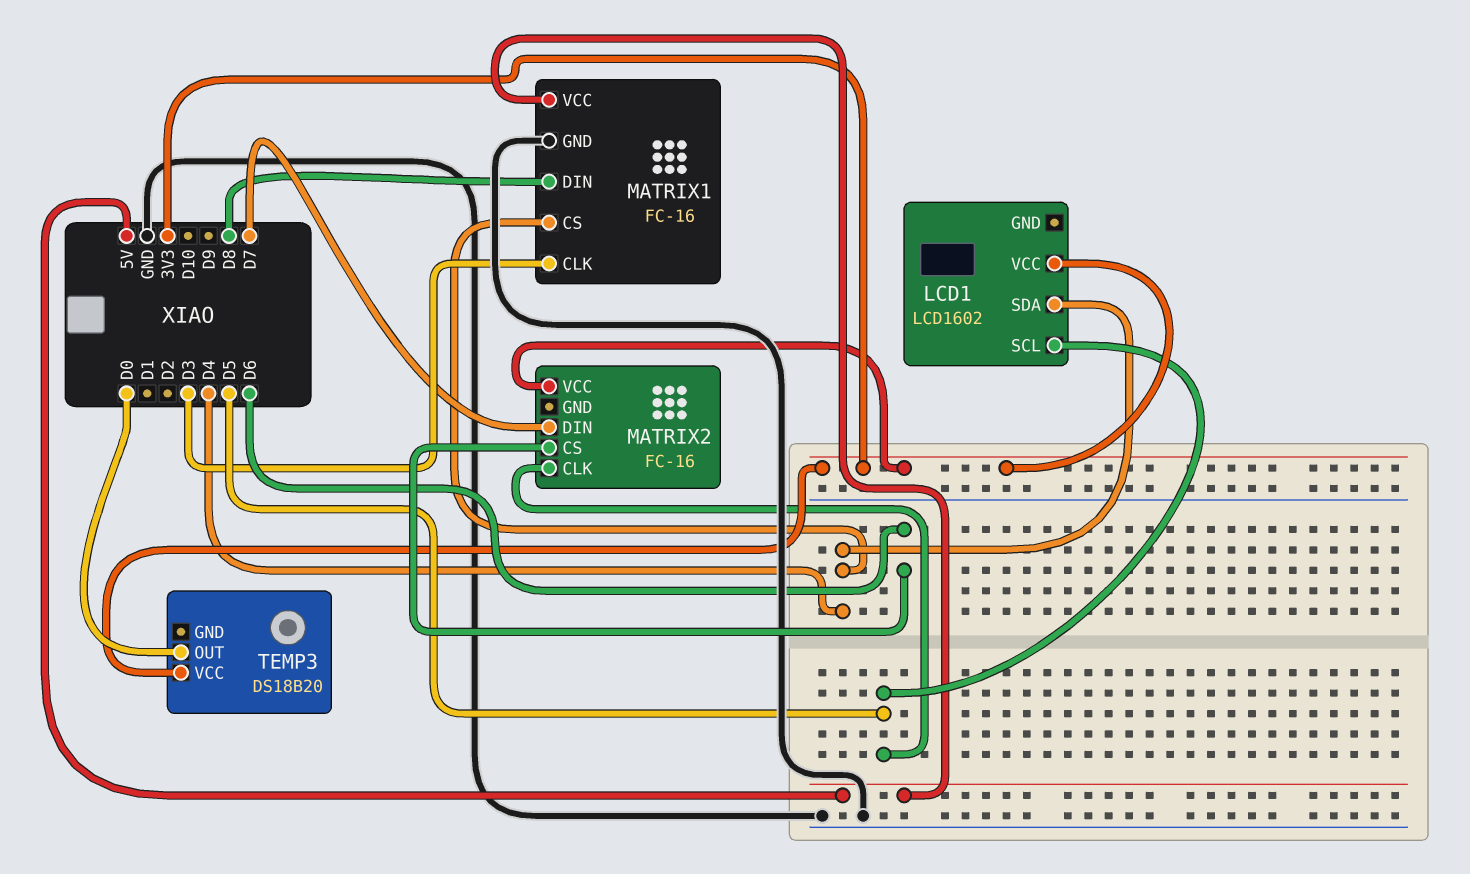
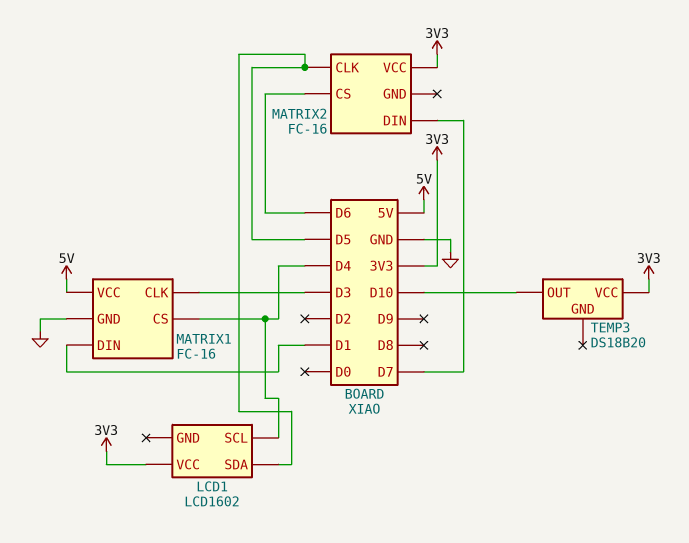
LCD1 pin SCL: D5 -> D4
LCD1 pin SDA: D4 -> D5
MATRIX1 pin DIN: D8 -> D1
TEMP3 pin OUT: D0 -> D10

